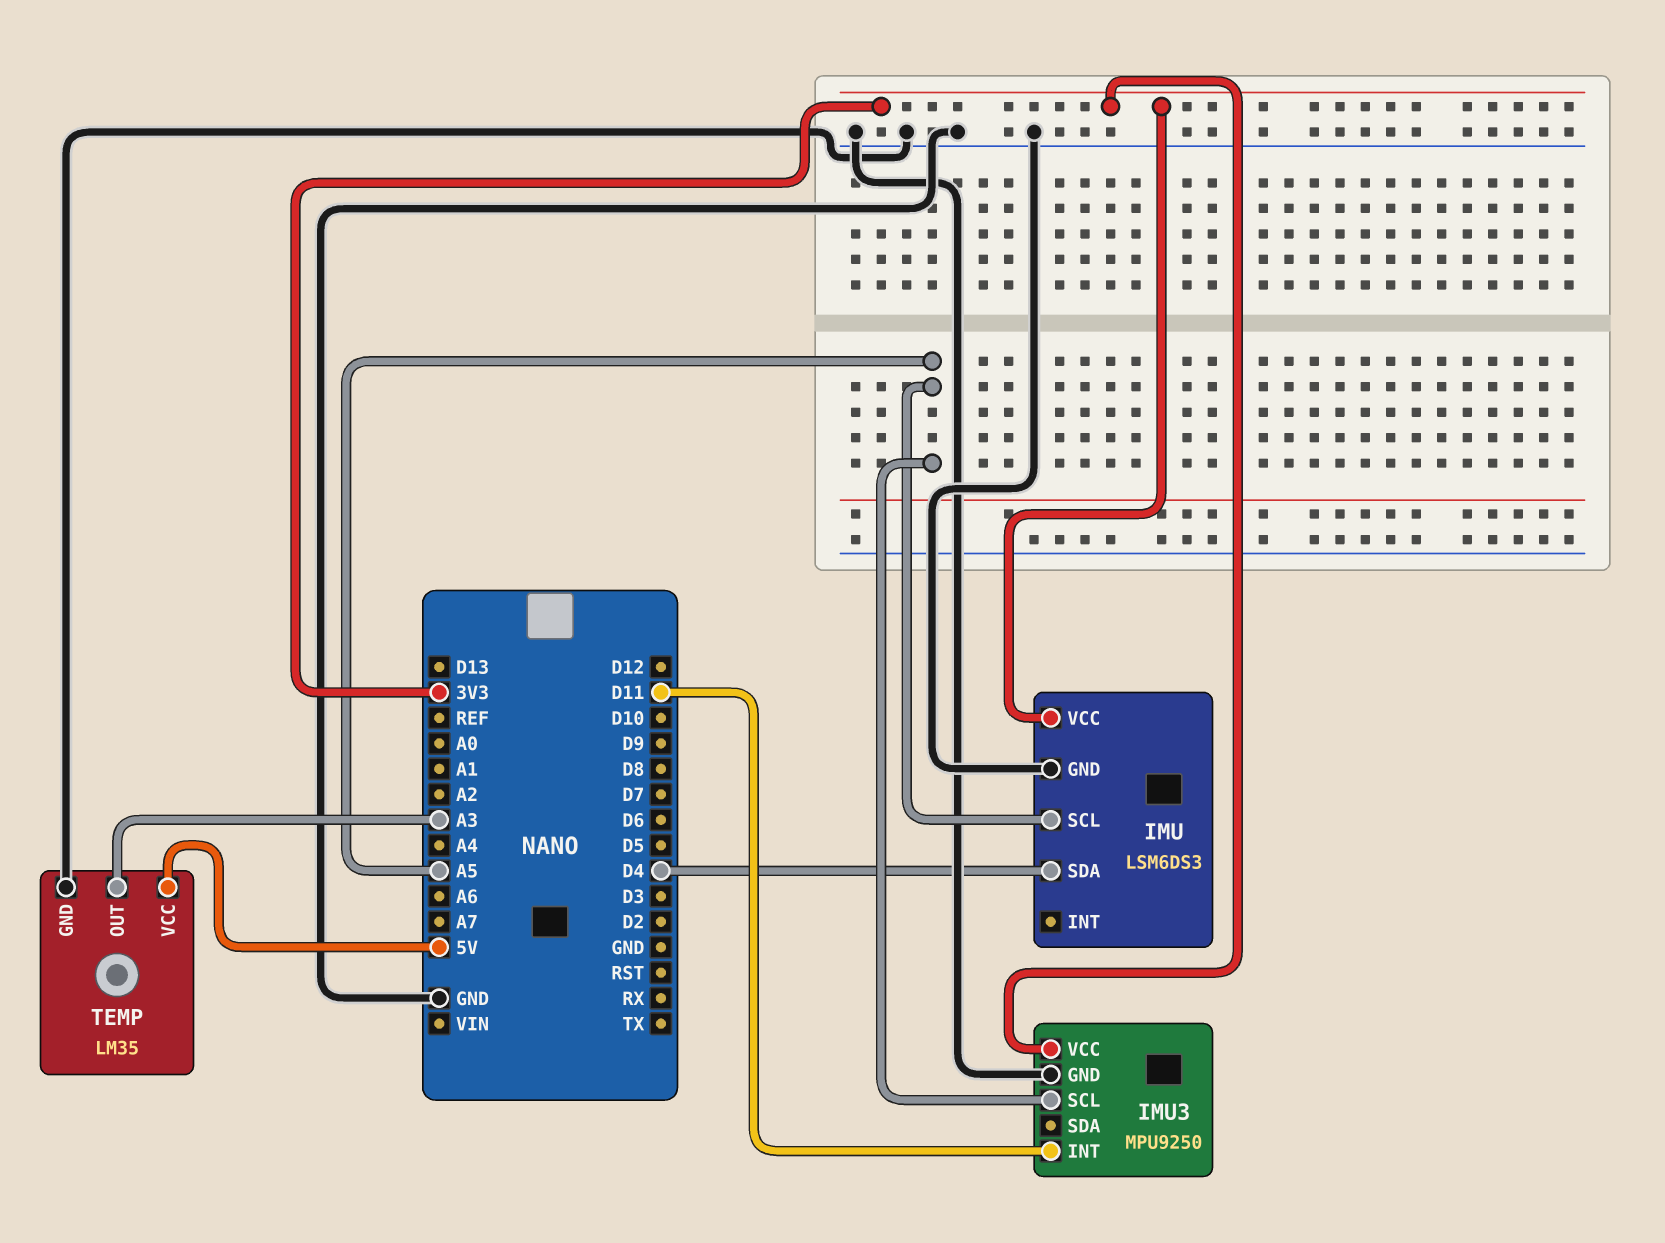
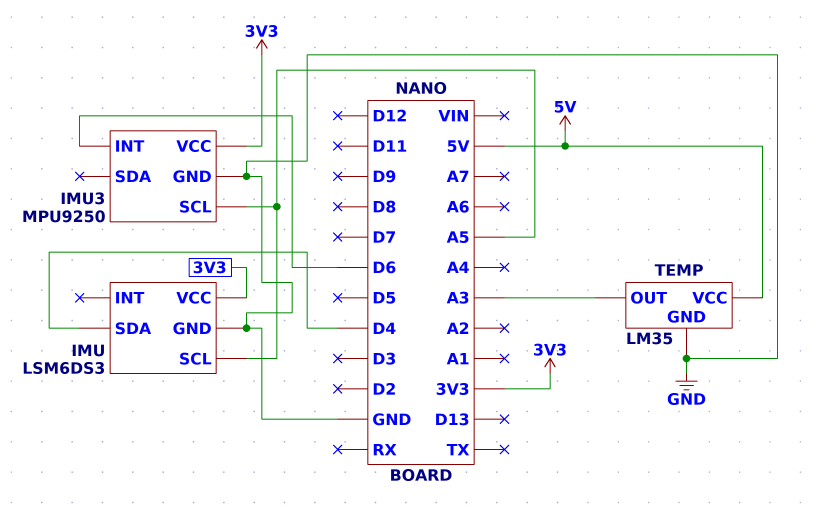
IMU3 pin INT: D11 -> D6

